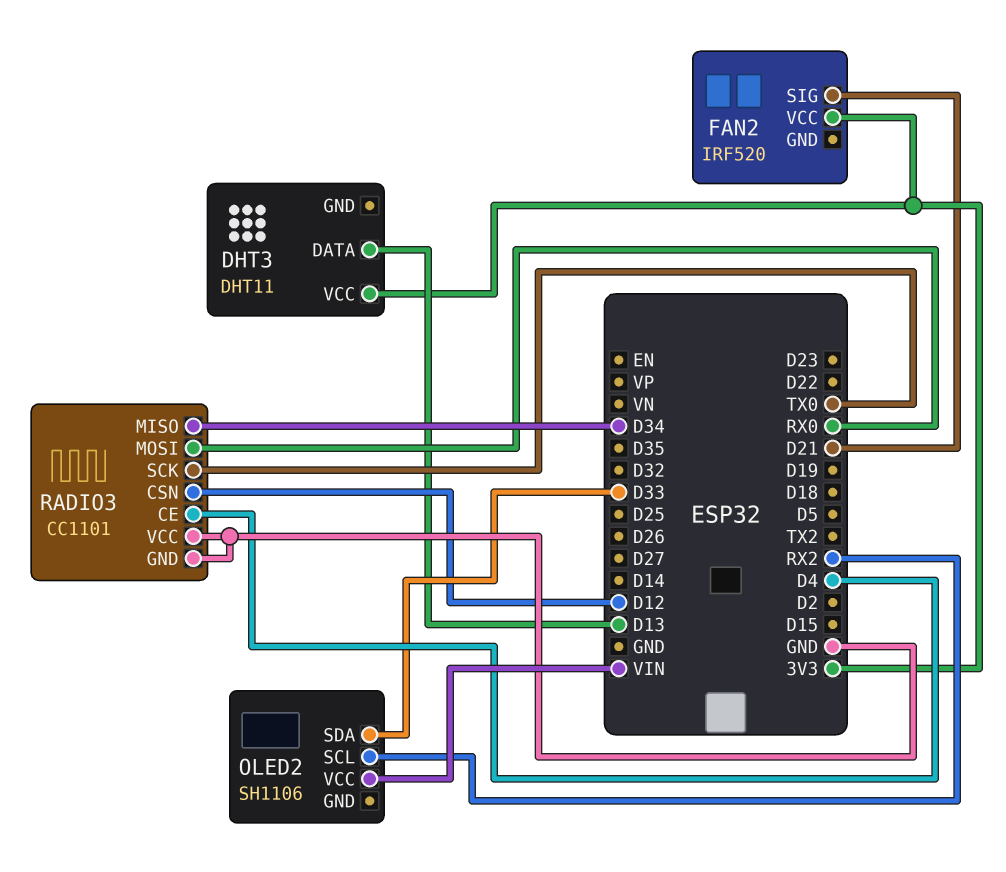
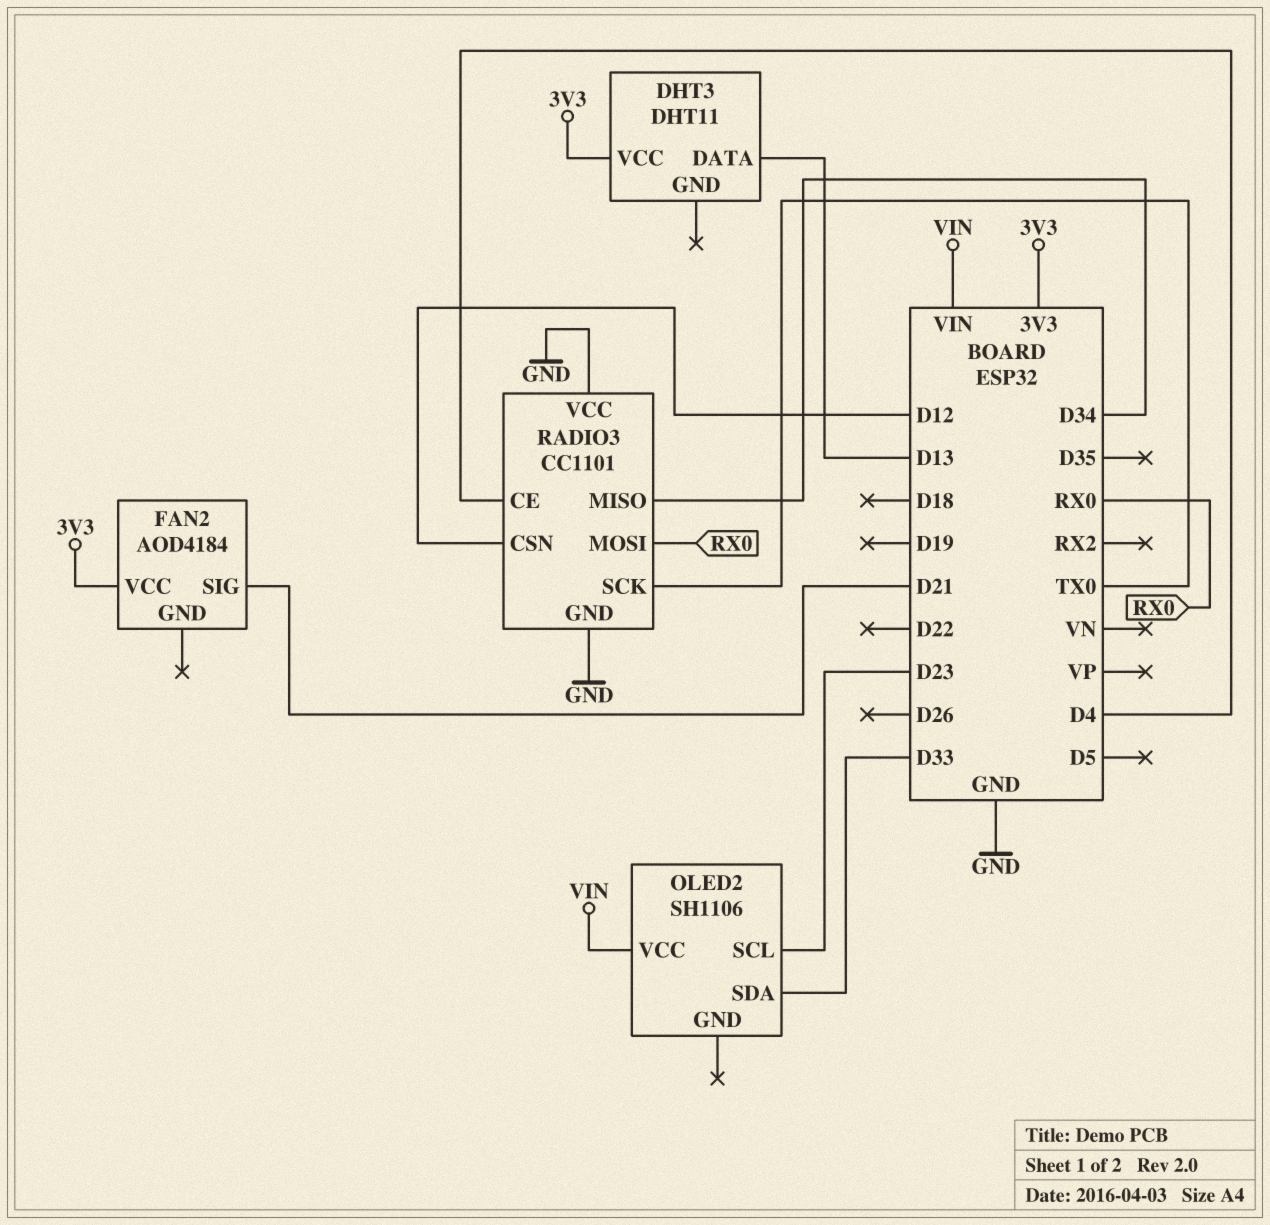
FAN2: IRF520 -> AOD4184
OLED2 pin SCL: RX2 -> D23

